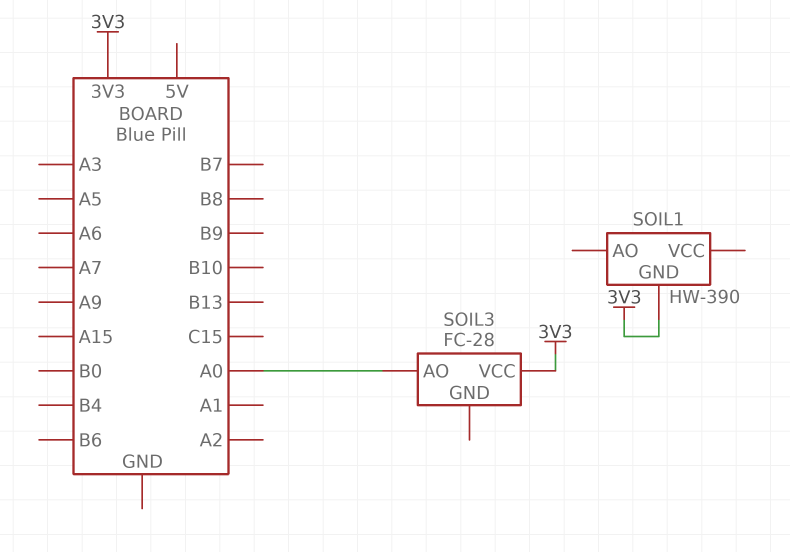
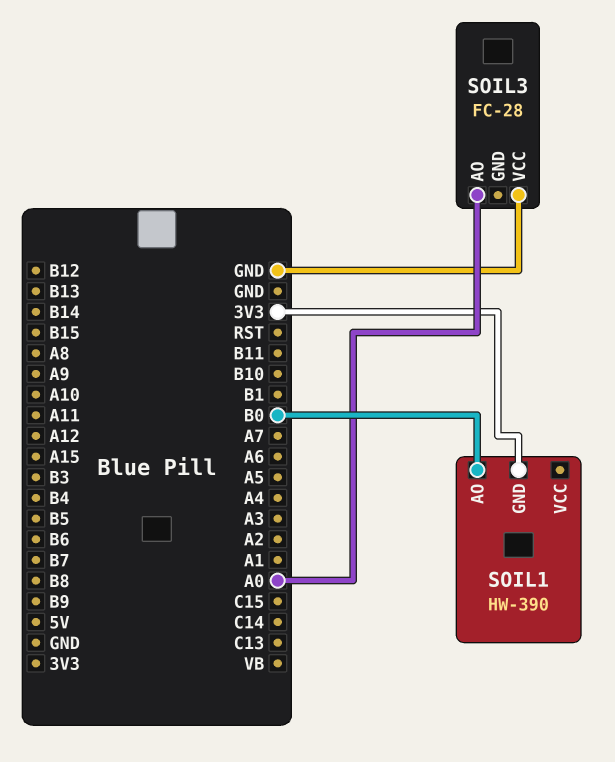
SOIL1 pin AO: none -> B0
SOIL3 pin VCC: 3V3 -> GND

